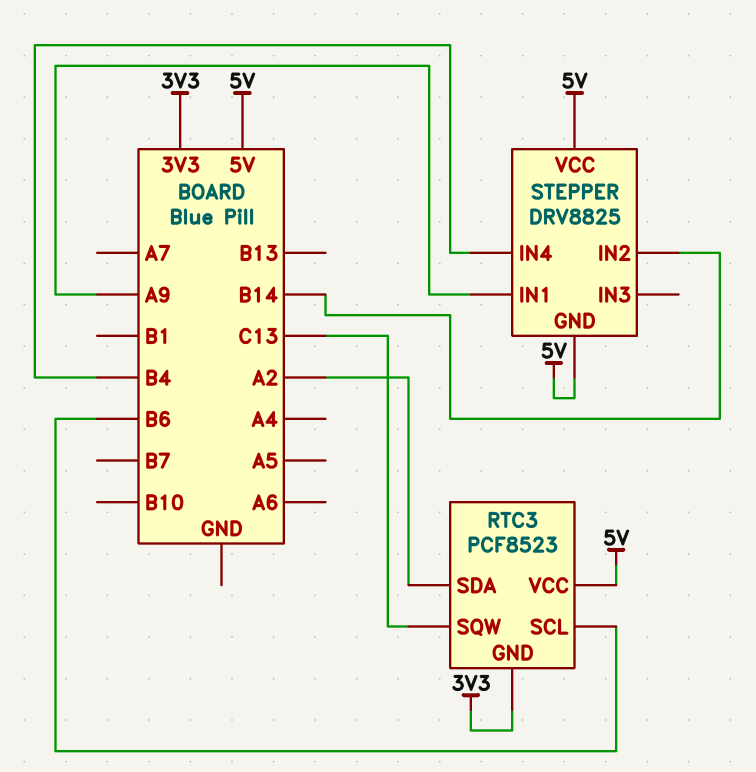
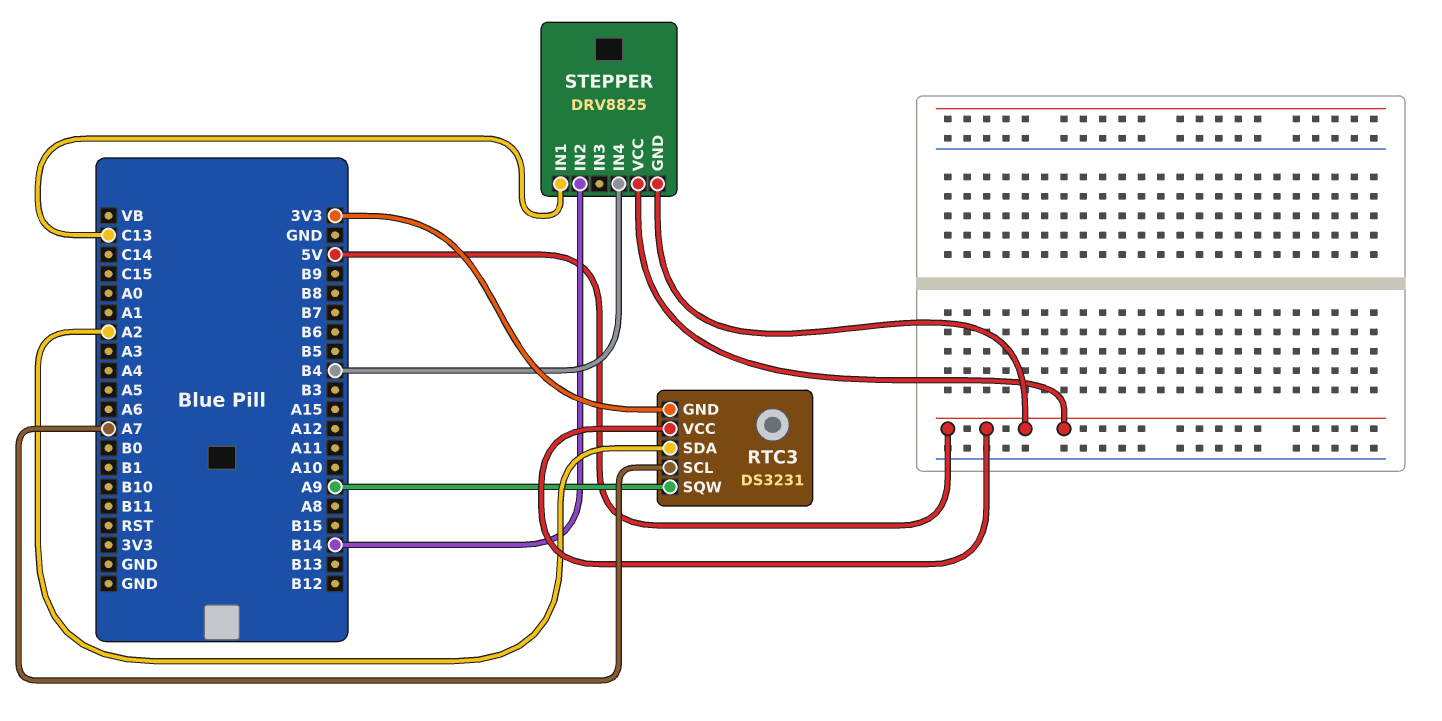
RTC3: PCF8523 -> DS3231
RTC3 pin SCL: B6 -> A7
RTC3 pin SQW: C13 -> A9
STEPPER pin IN1: A9 -> C13

